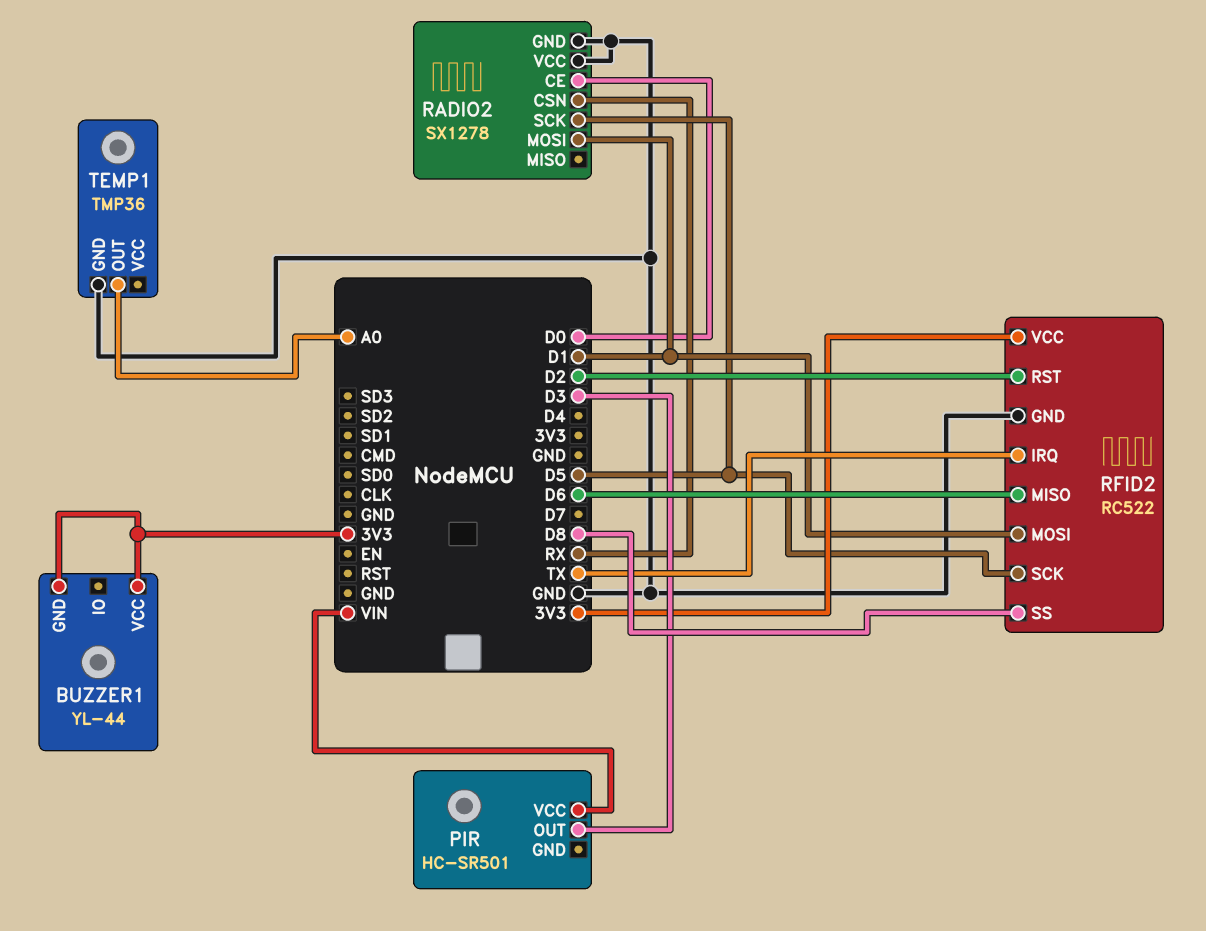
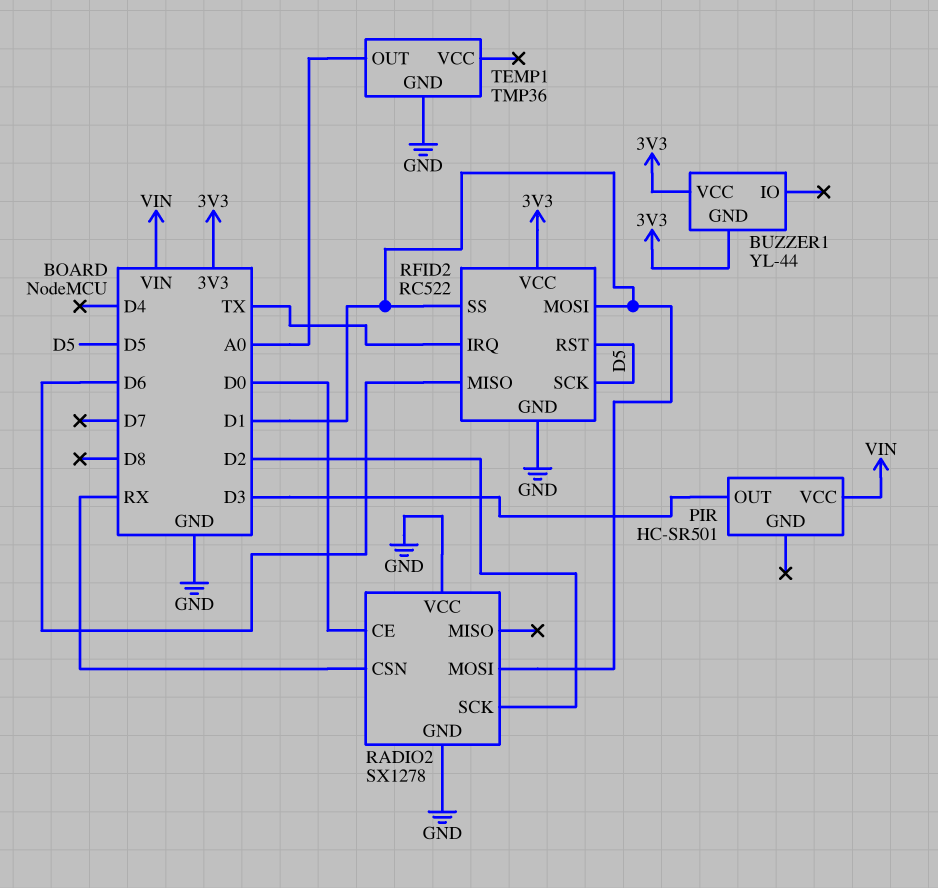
RADIO2 pin SCK: D5 -> D2
RFID2 pin RST: D2 -> D5
RFID2 pin SS: D8 -> D1

